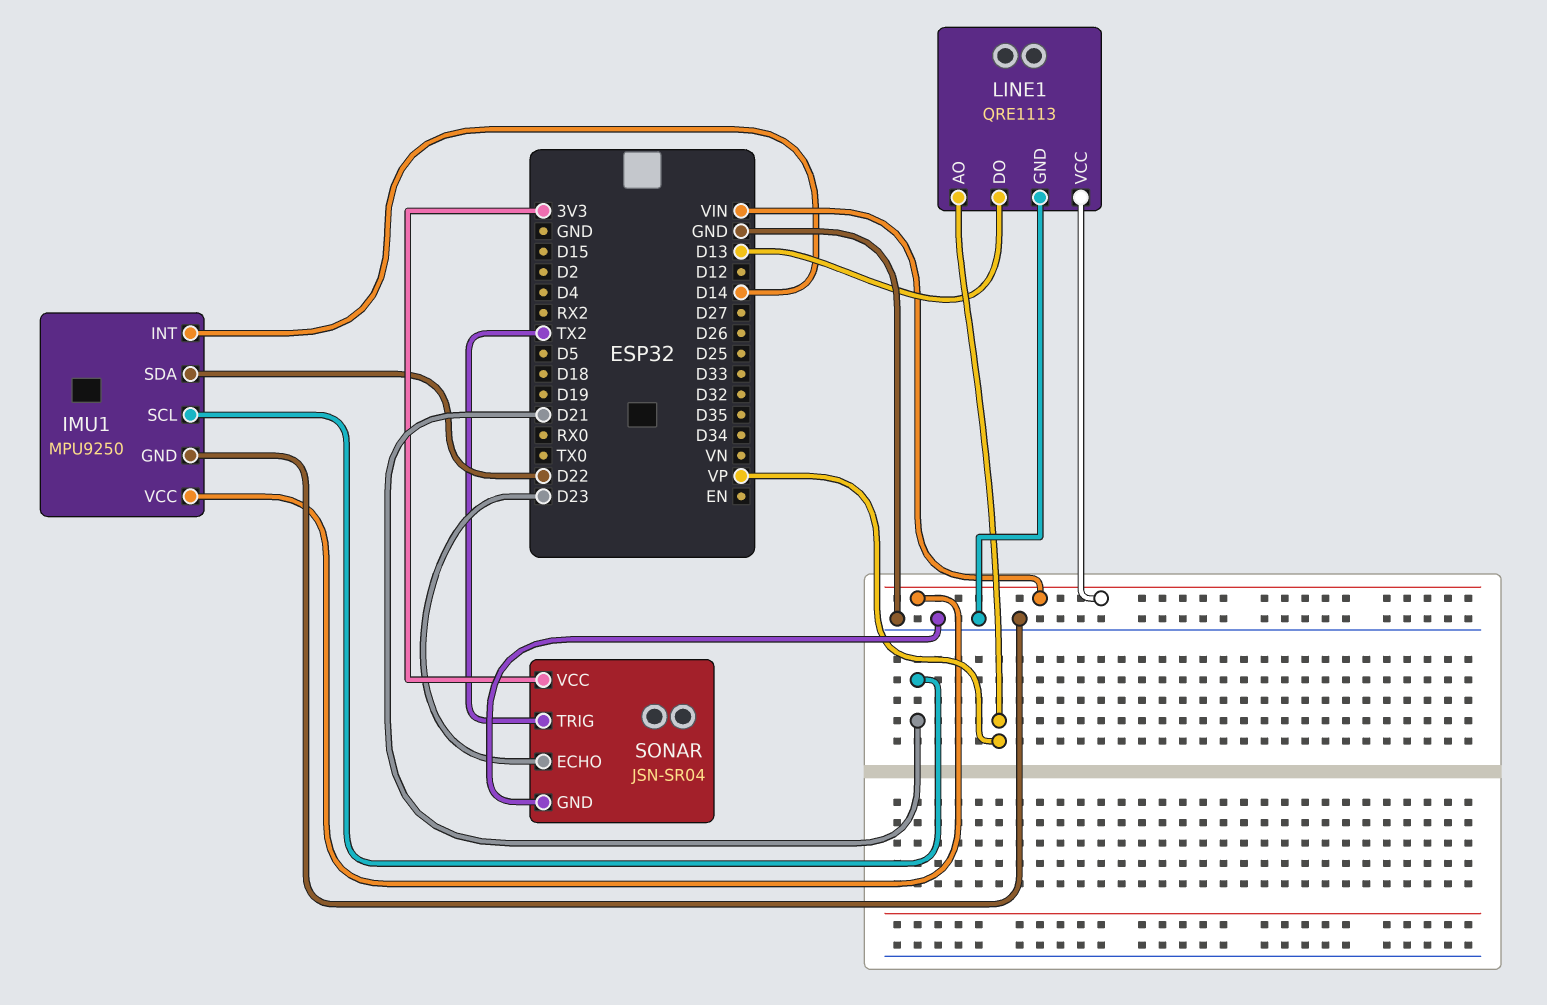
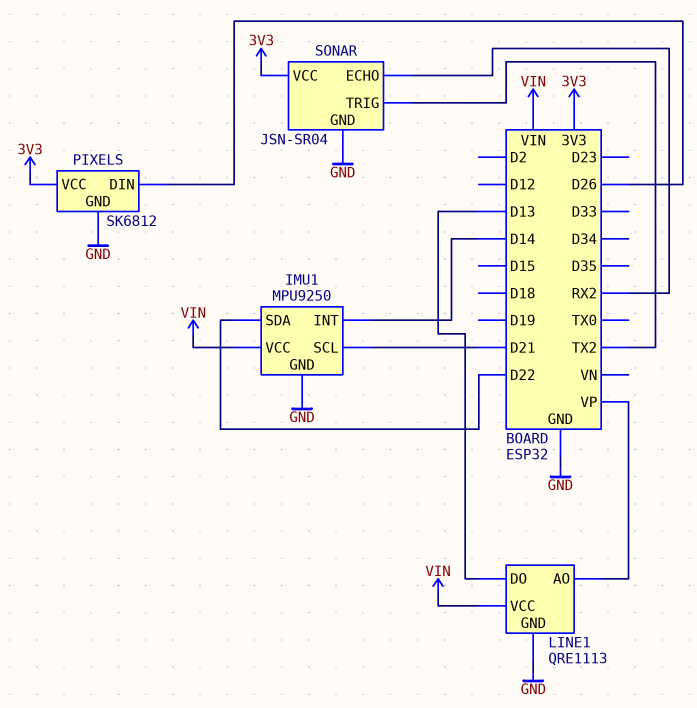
PIXELS: none -> SK6812
PIXELS pin DIN: none -> D26
PIXELS pin GND: none -> GND
PIXELS pin VCC: none -> 3V3
SONAR pin ECHO: D23 -> RX2

